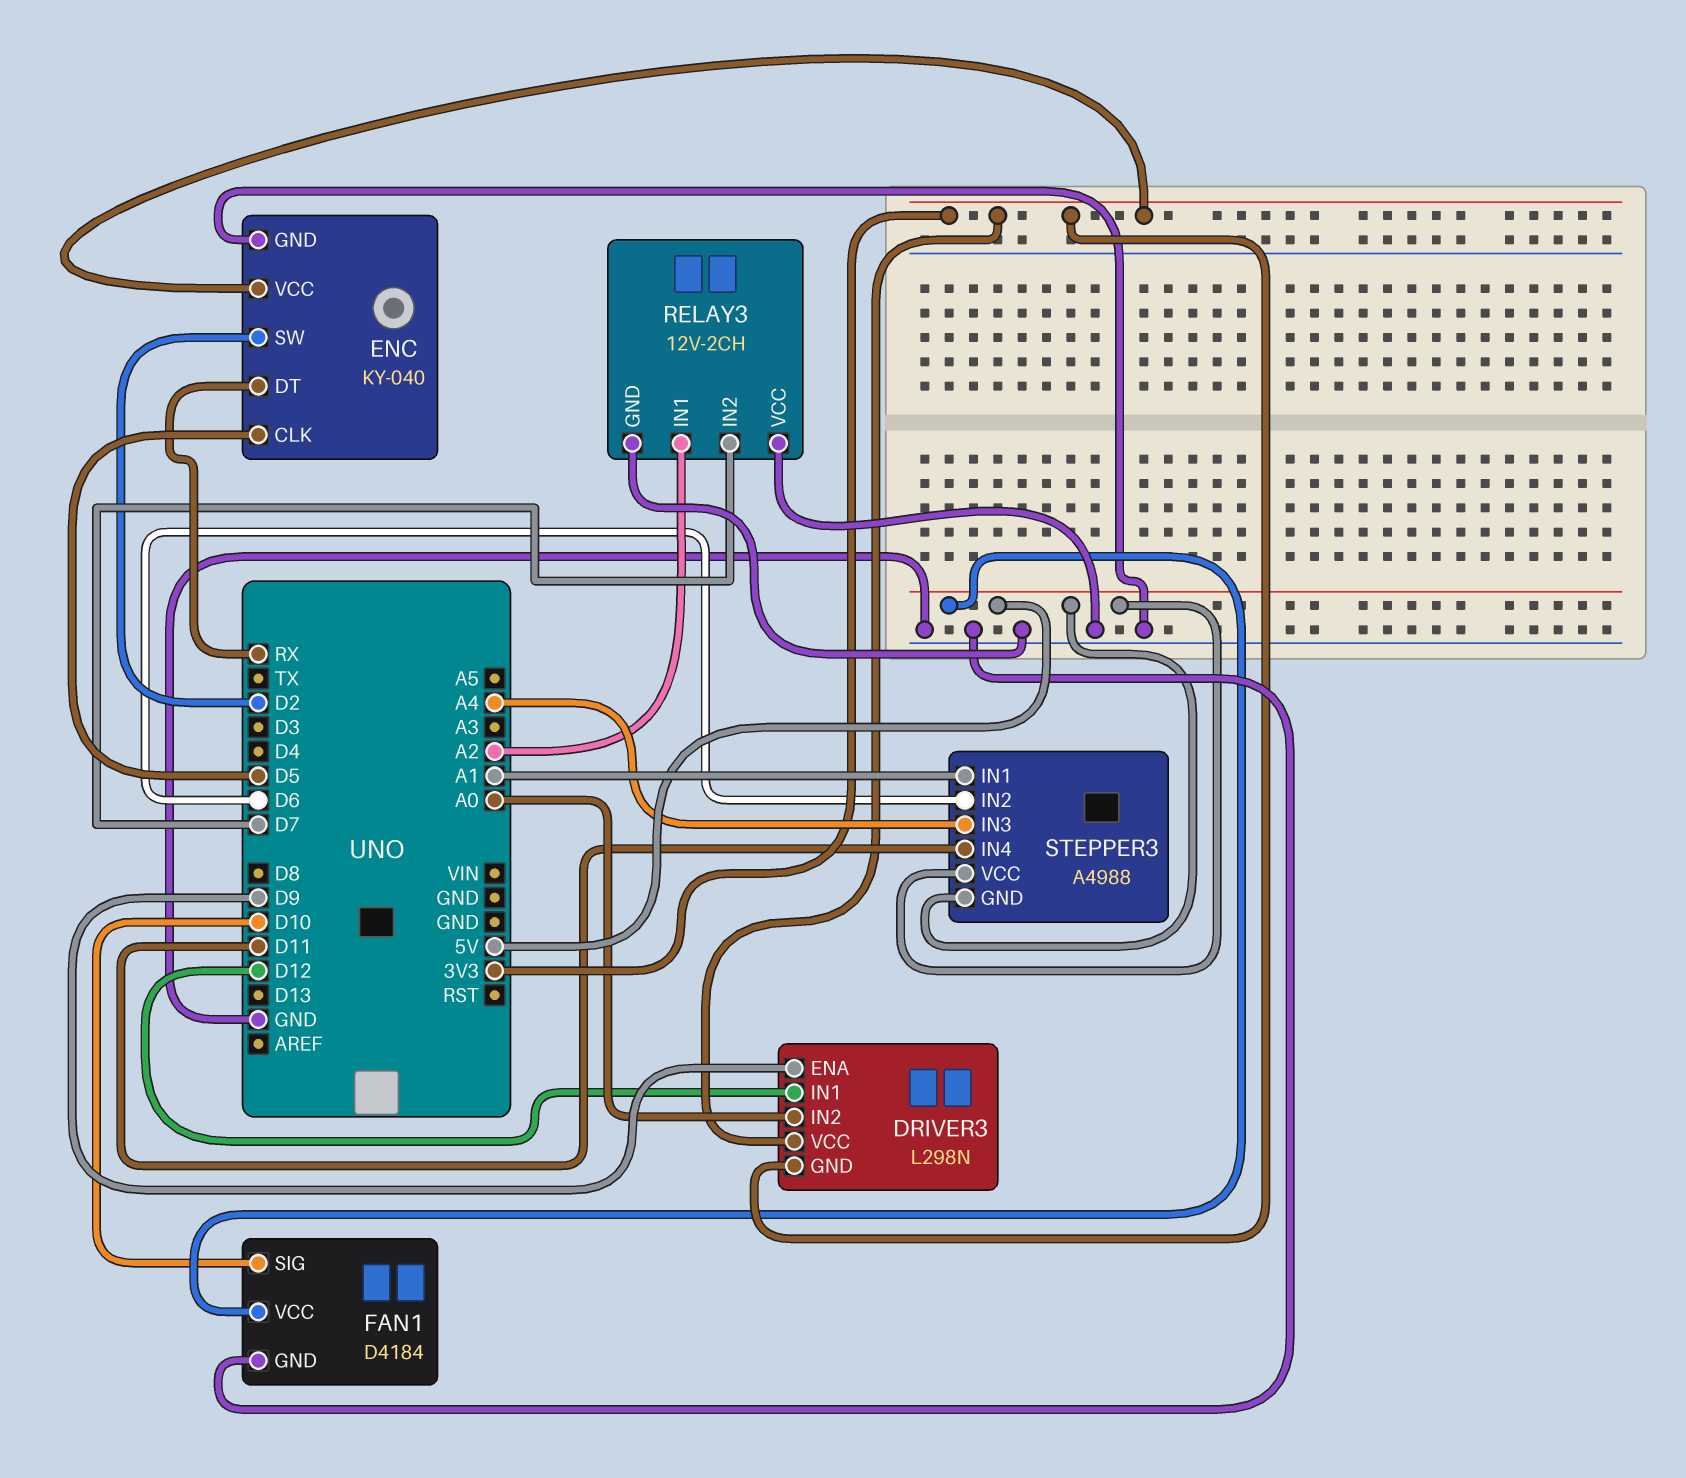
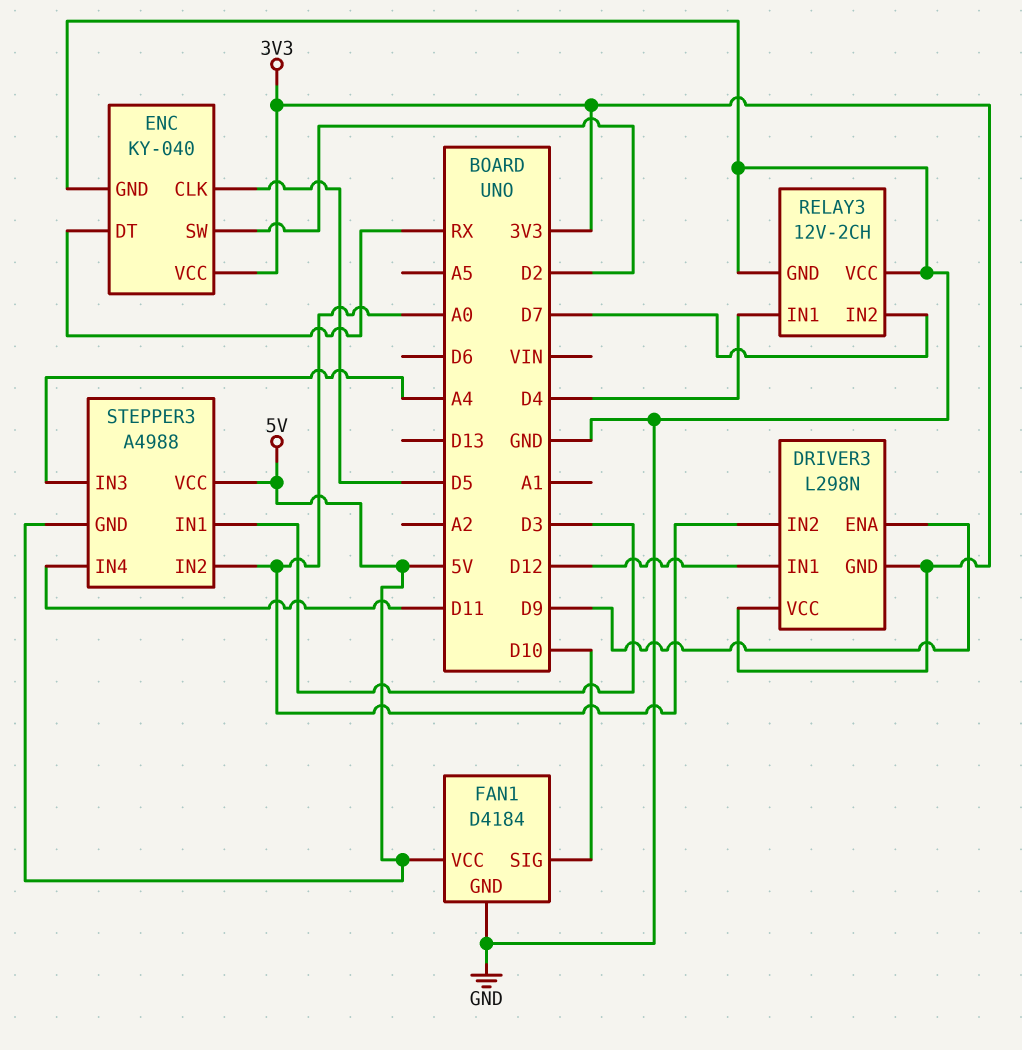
RELAY3 pin IN1: A2 -> D4
STEPPER3 pin IN1: A1 -> D3
STEPPER3 pin IN2: D6 -> A0

